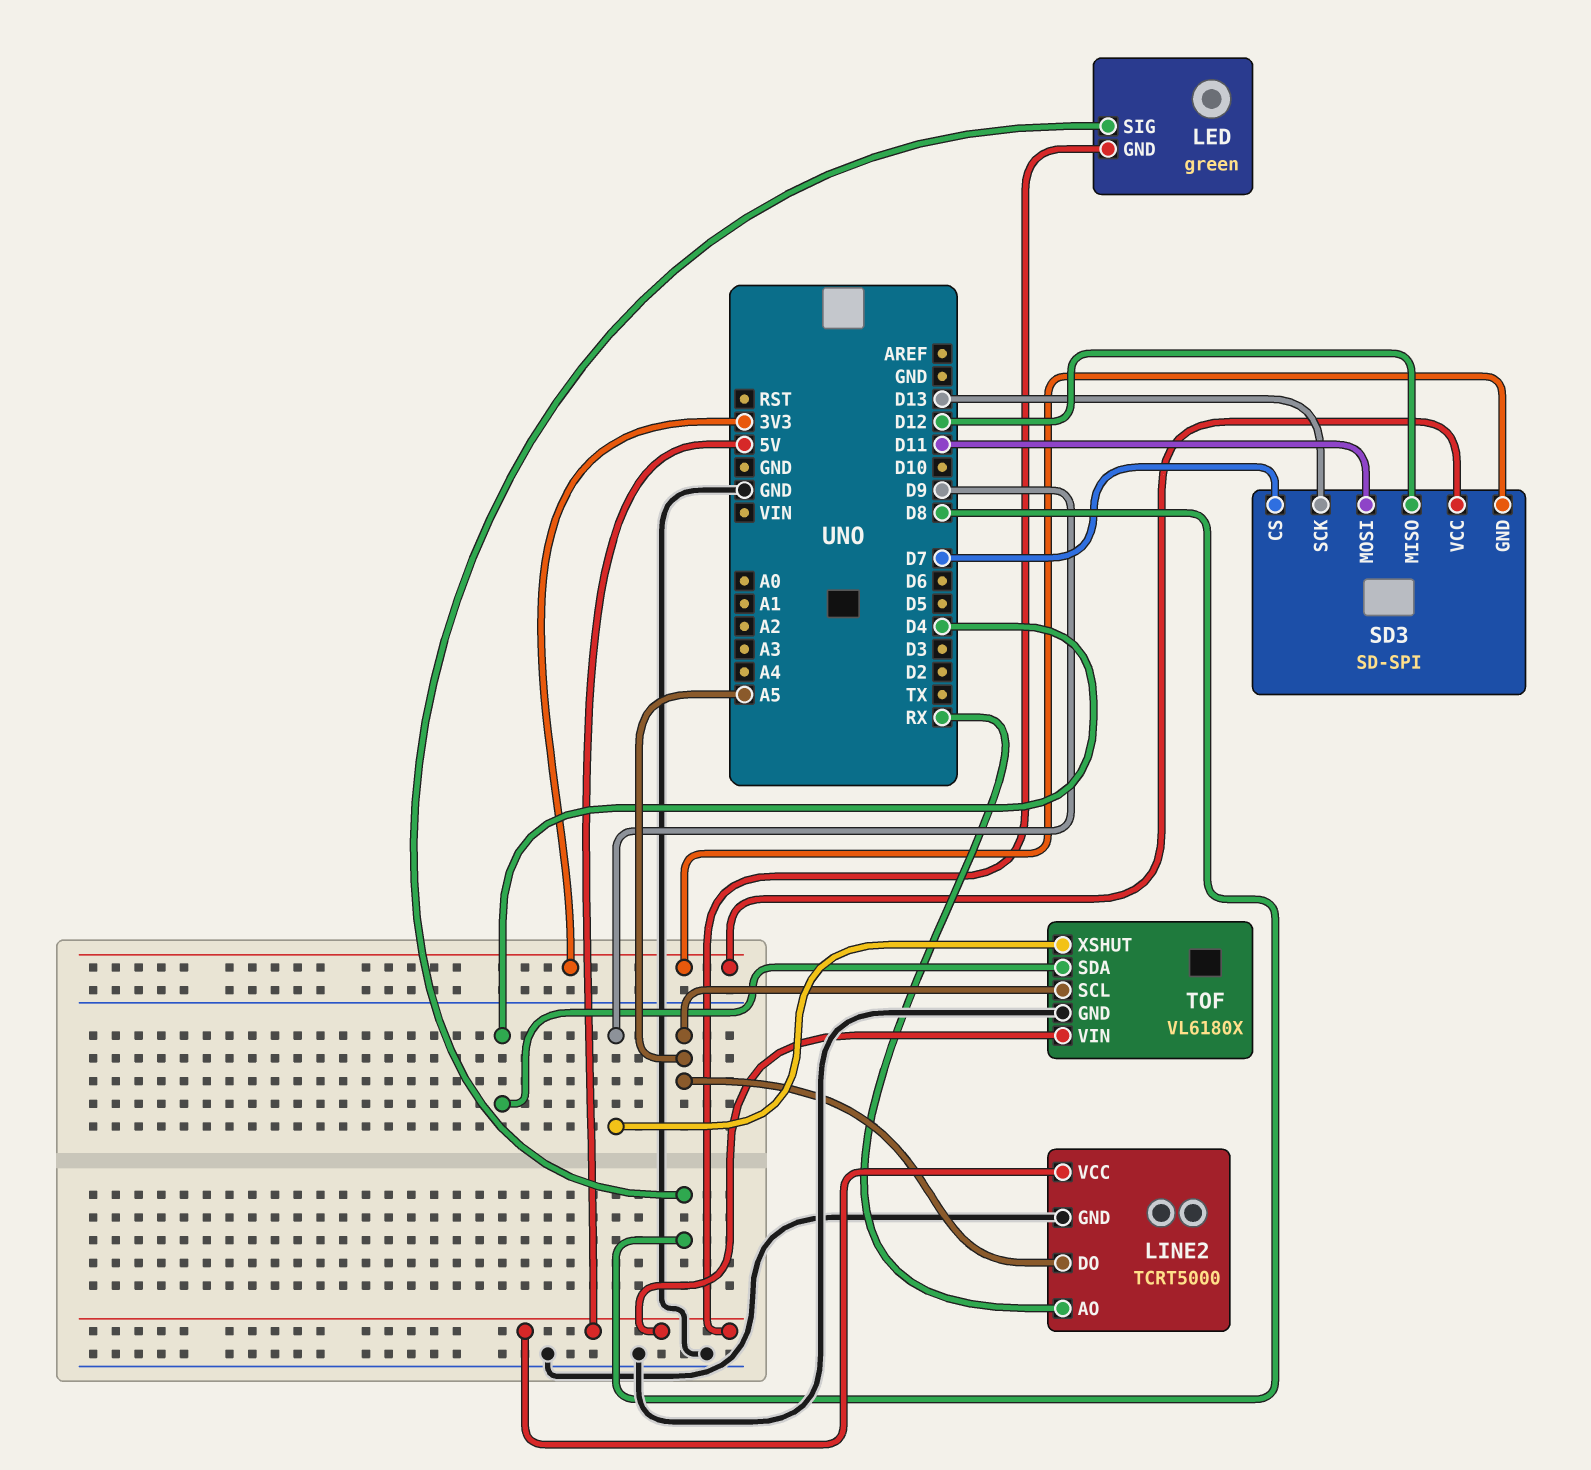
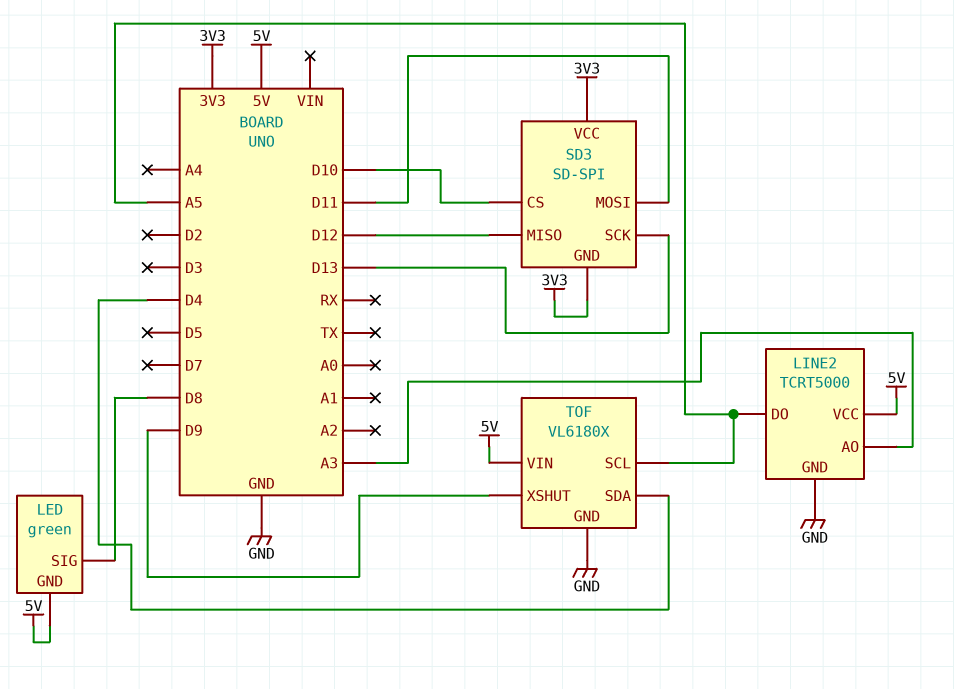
LINE2 pin AO: RX -> A3
SD3 pin CS: D7 -> D10

